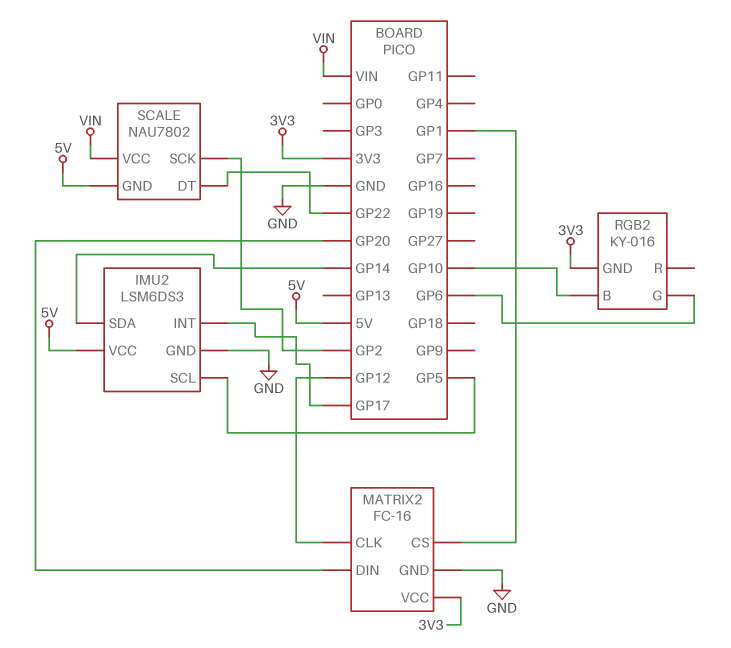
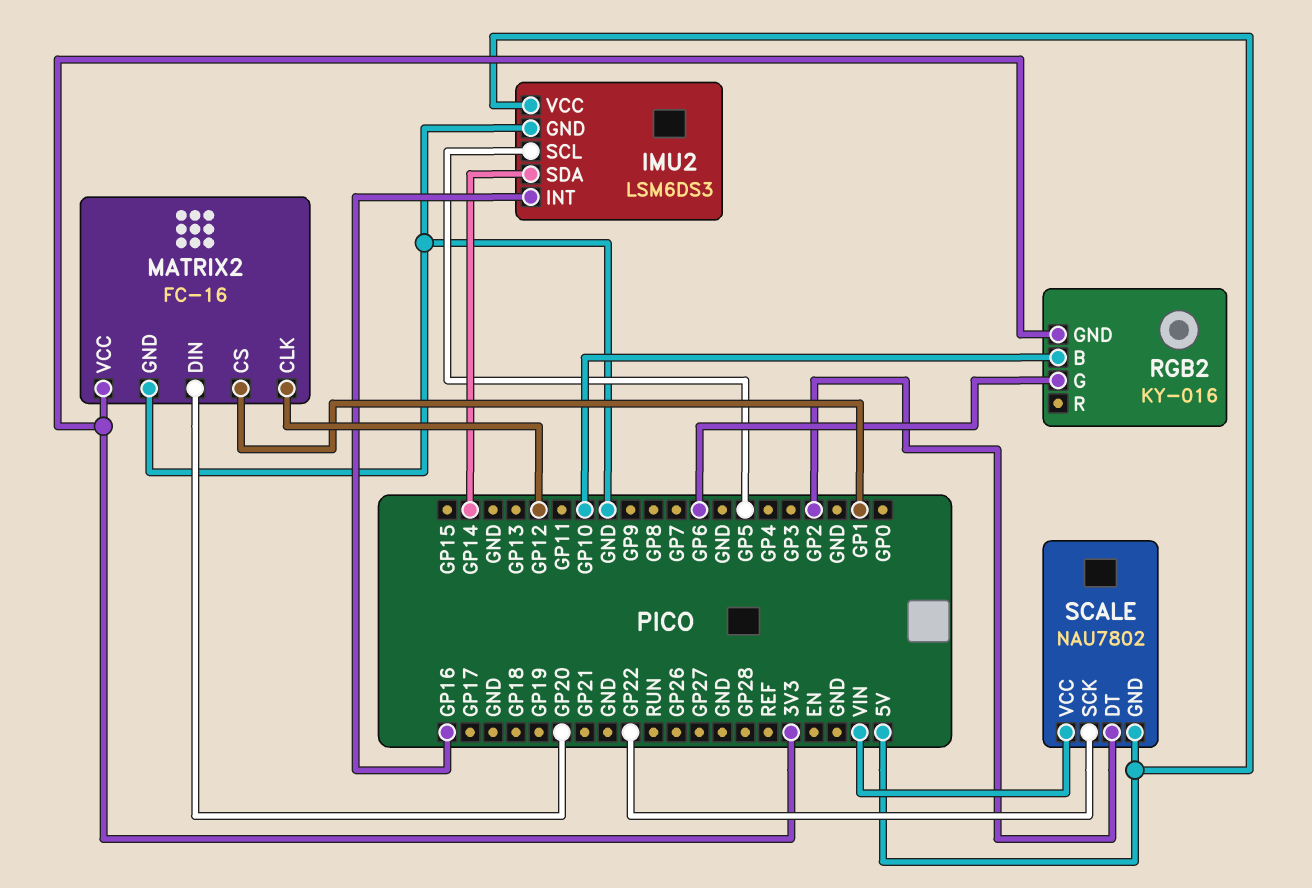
IMU2 pin INT: GP17 -> GP16
SCALE pin DT: GP22 -> GP2
SCALE pin SCK: GP2 -> GP22

